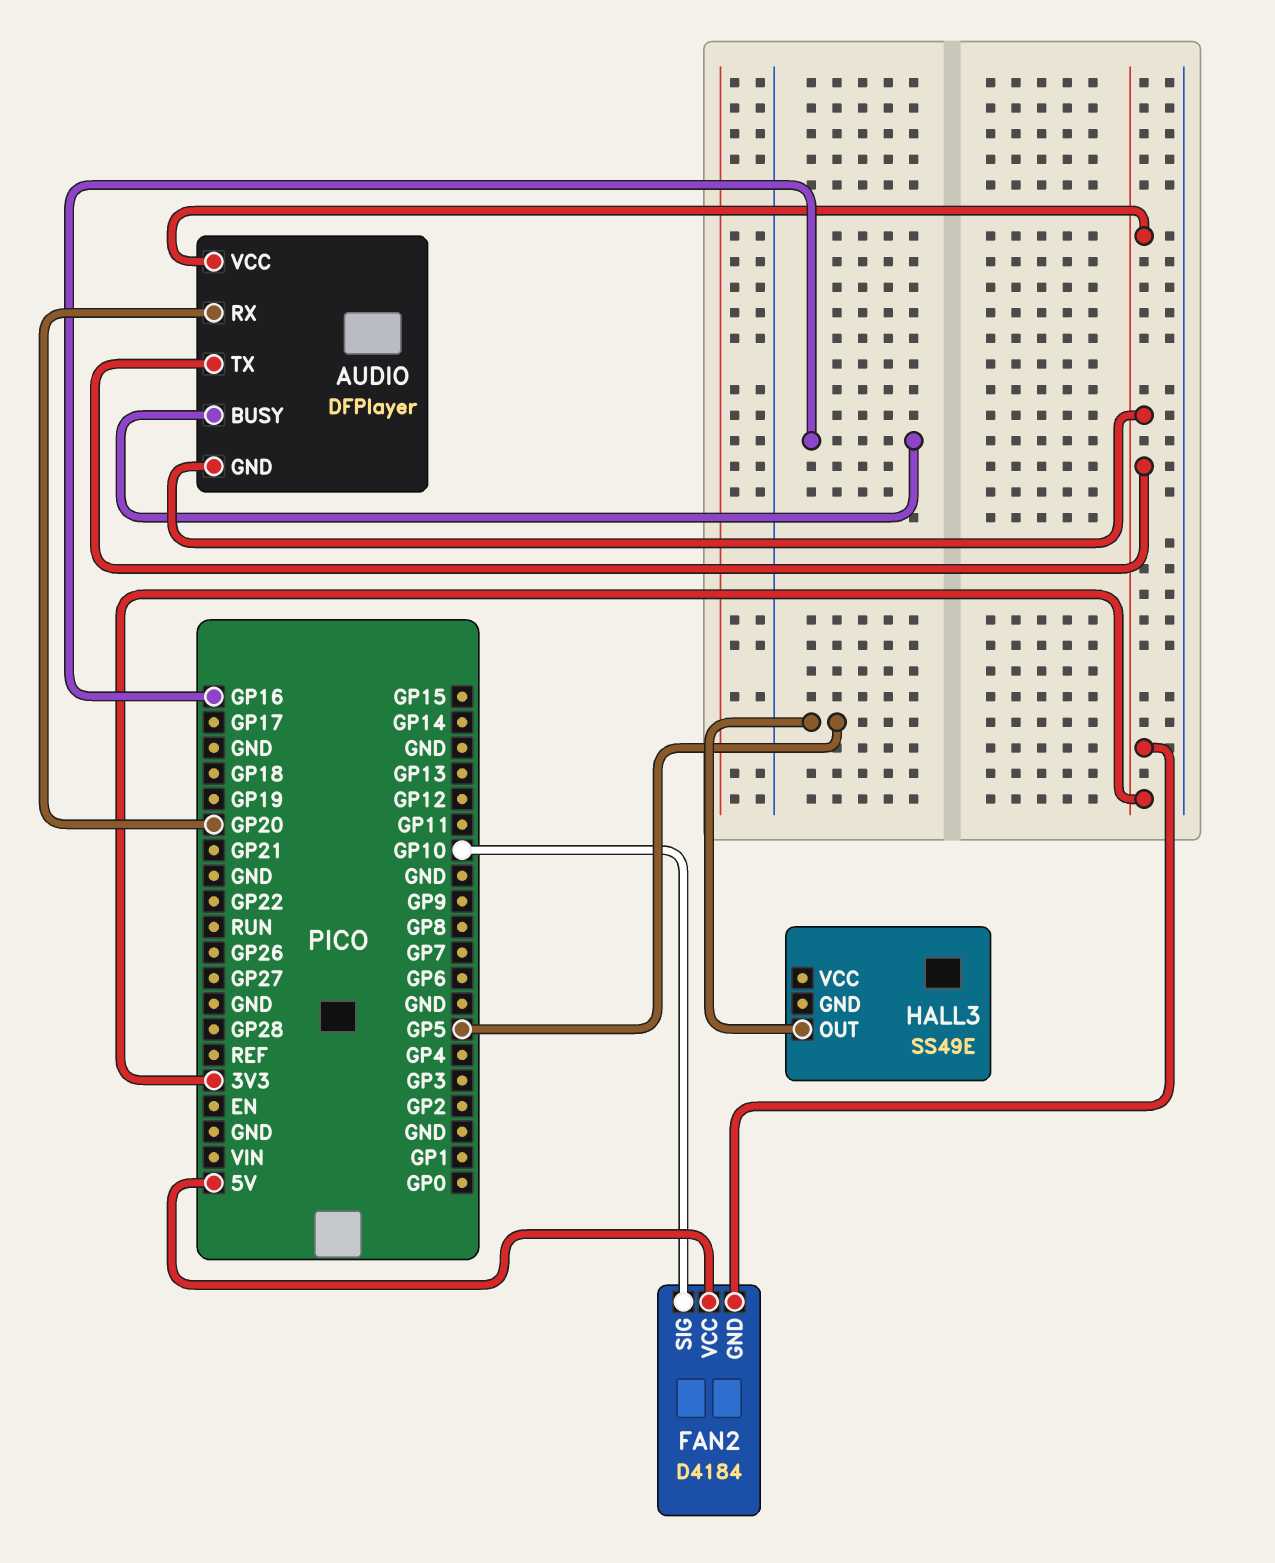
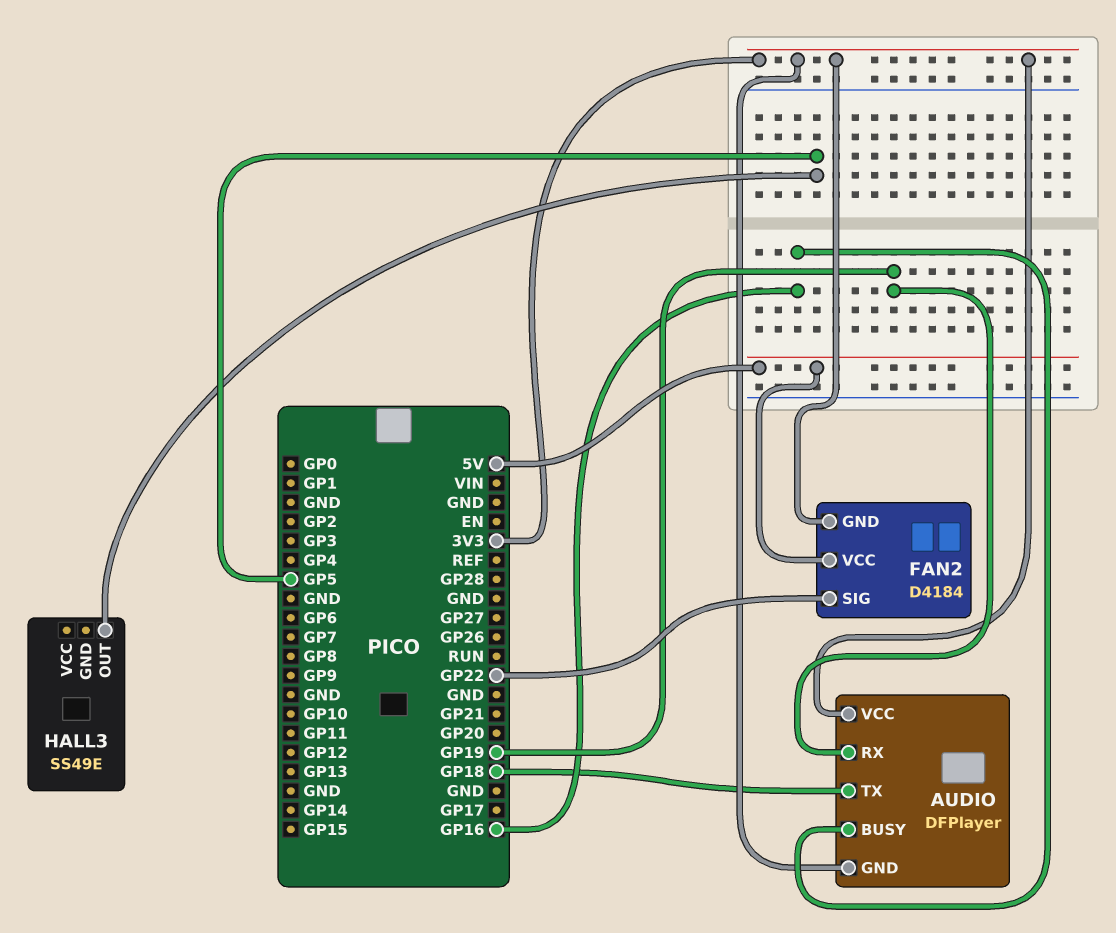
AUDIO pin RX: GP20 -> GP19
AUDIO pin TX: 3V3 -> GP18
FAN2 pin SIG: GP10 -> GP22

